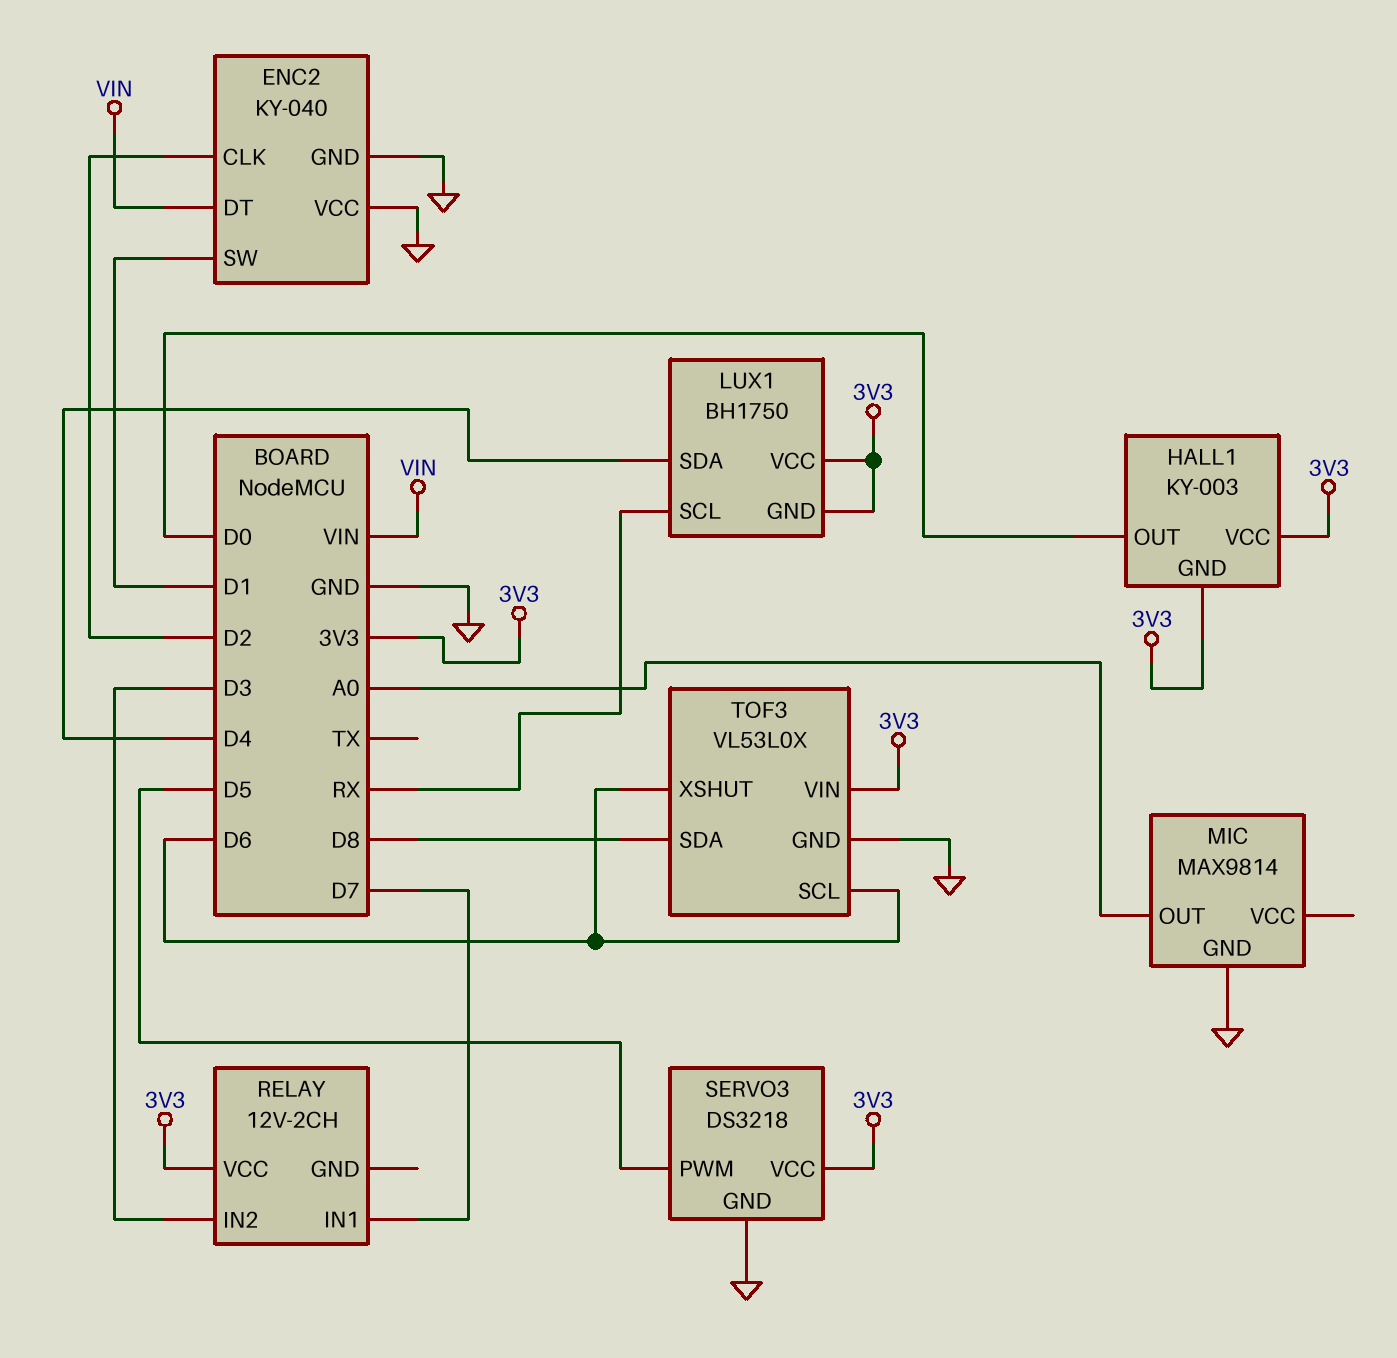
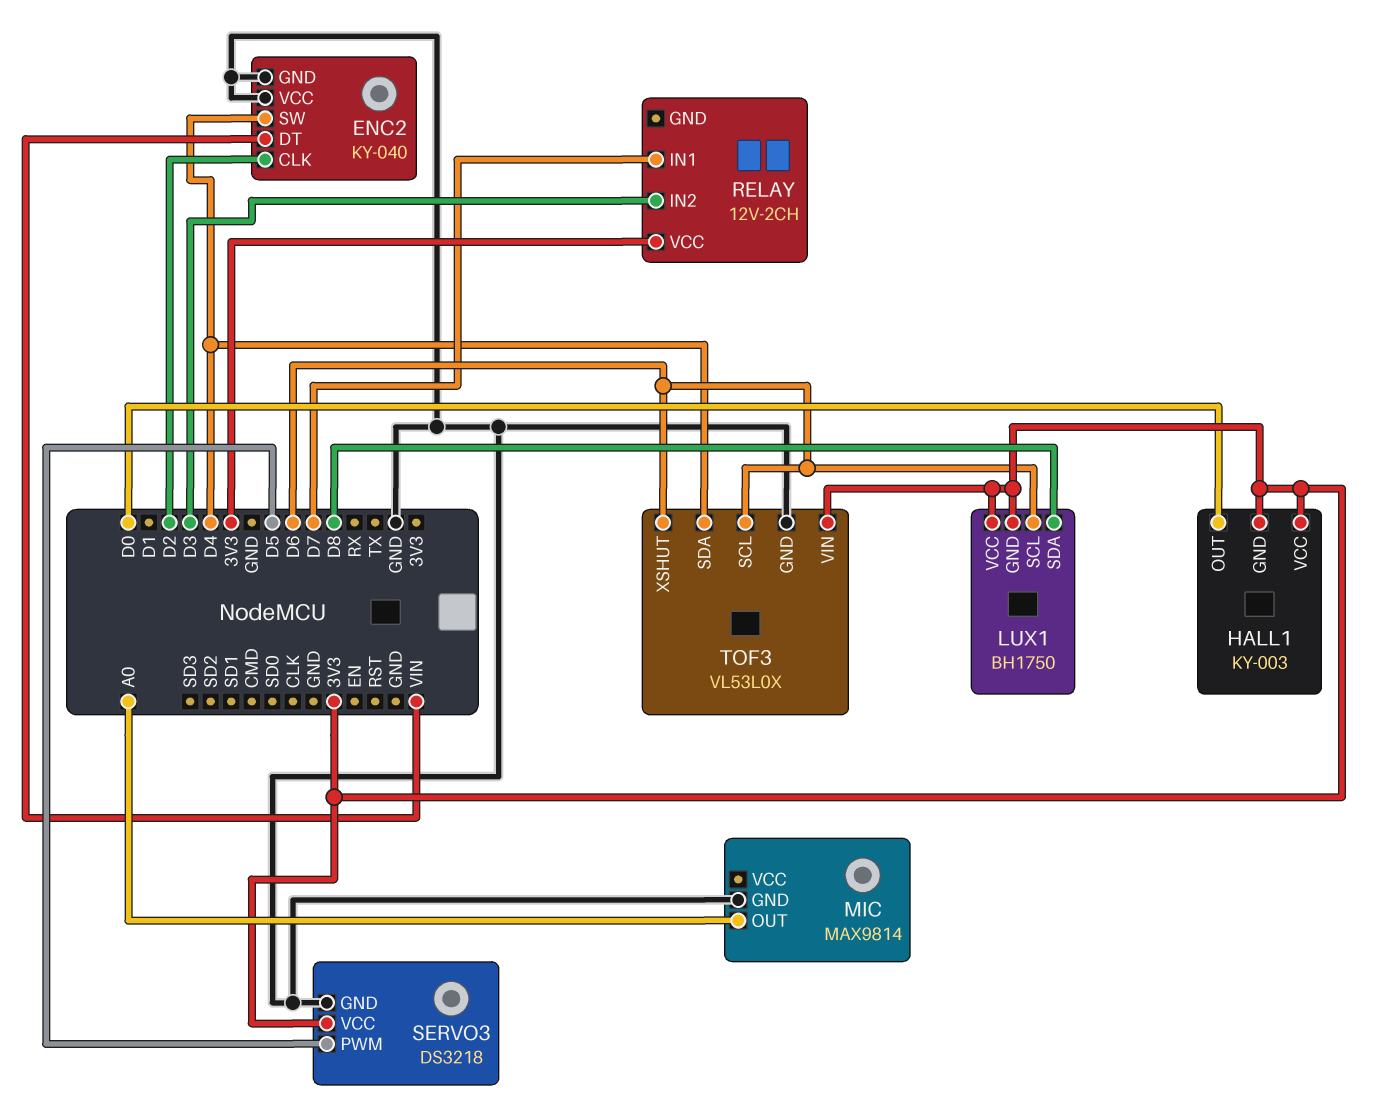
ENC2 pin SW: D1 -> D4
LUX1 pin SCL: RX -> D6
LUX1 pin SDA: D4 -> D8
TOF3 pin SDA: D8 -> D4

